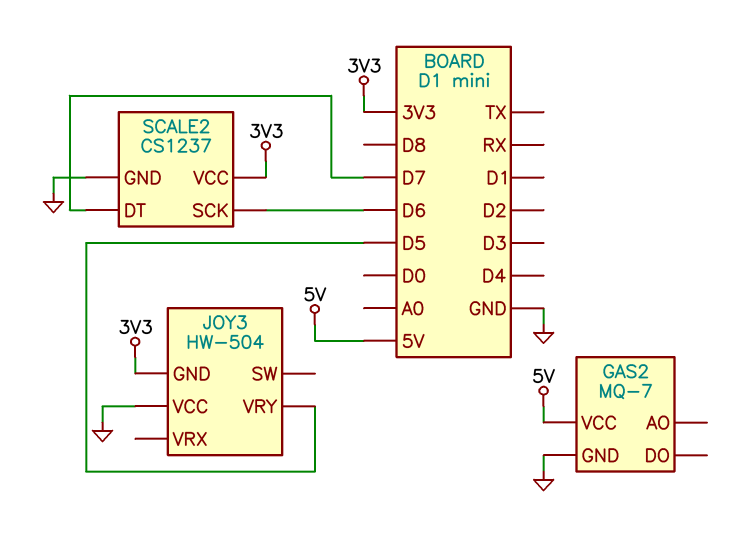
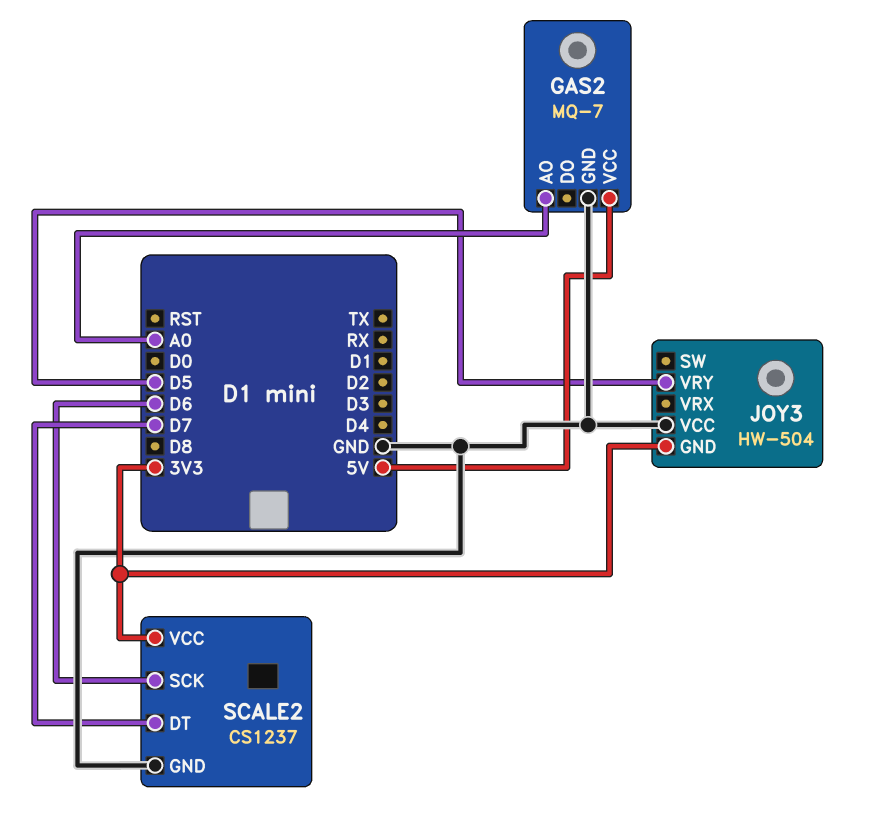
GAS2 pin AO: none -> A0

